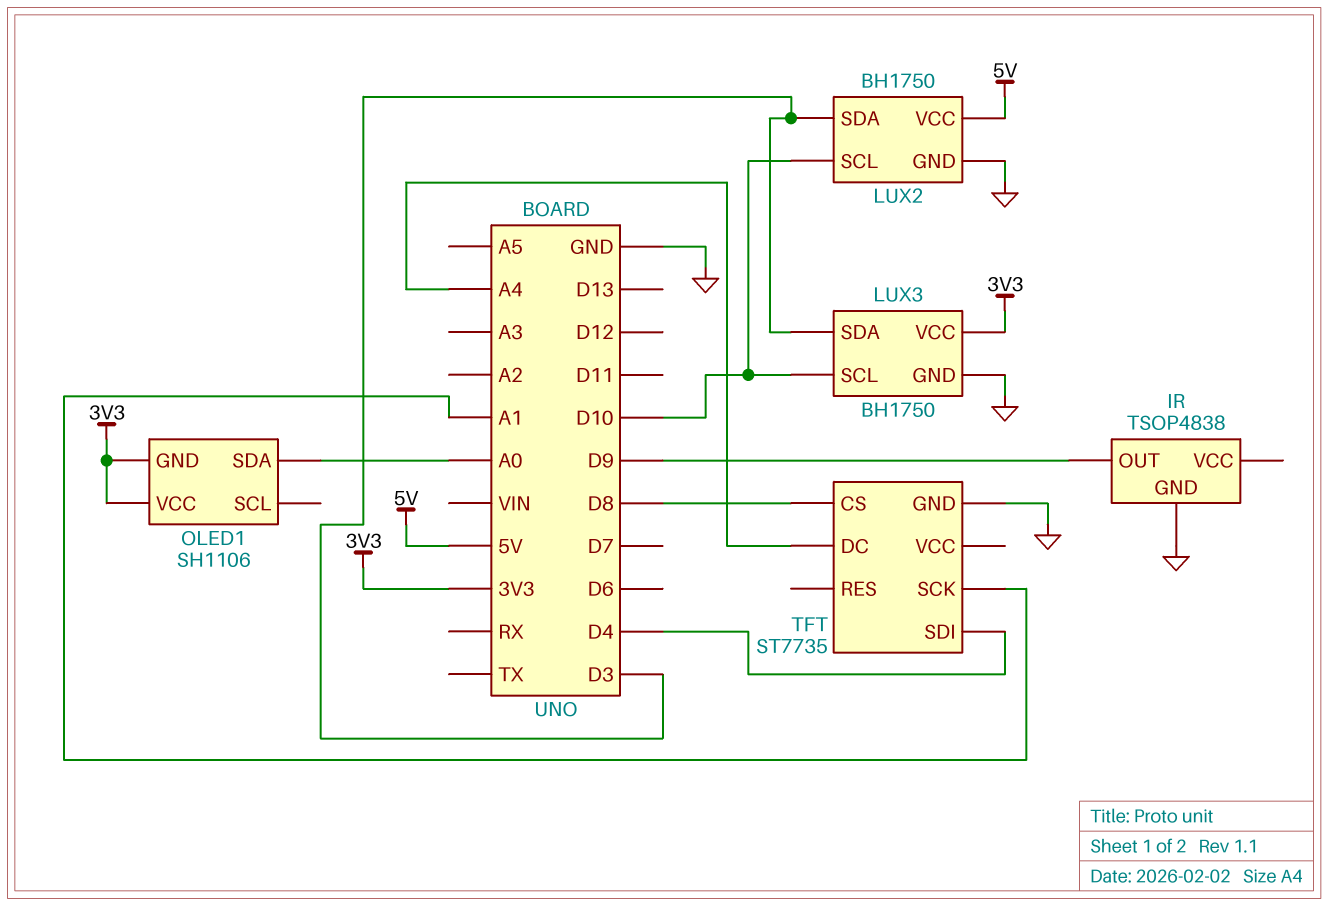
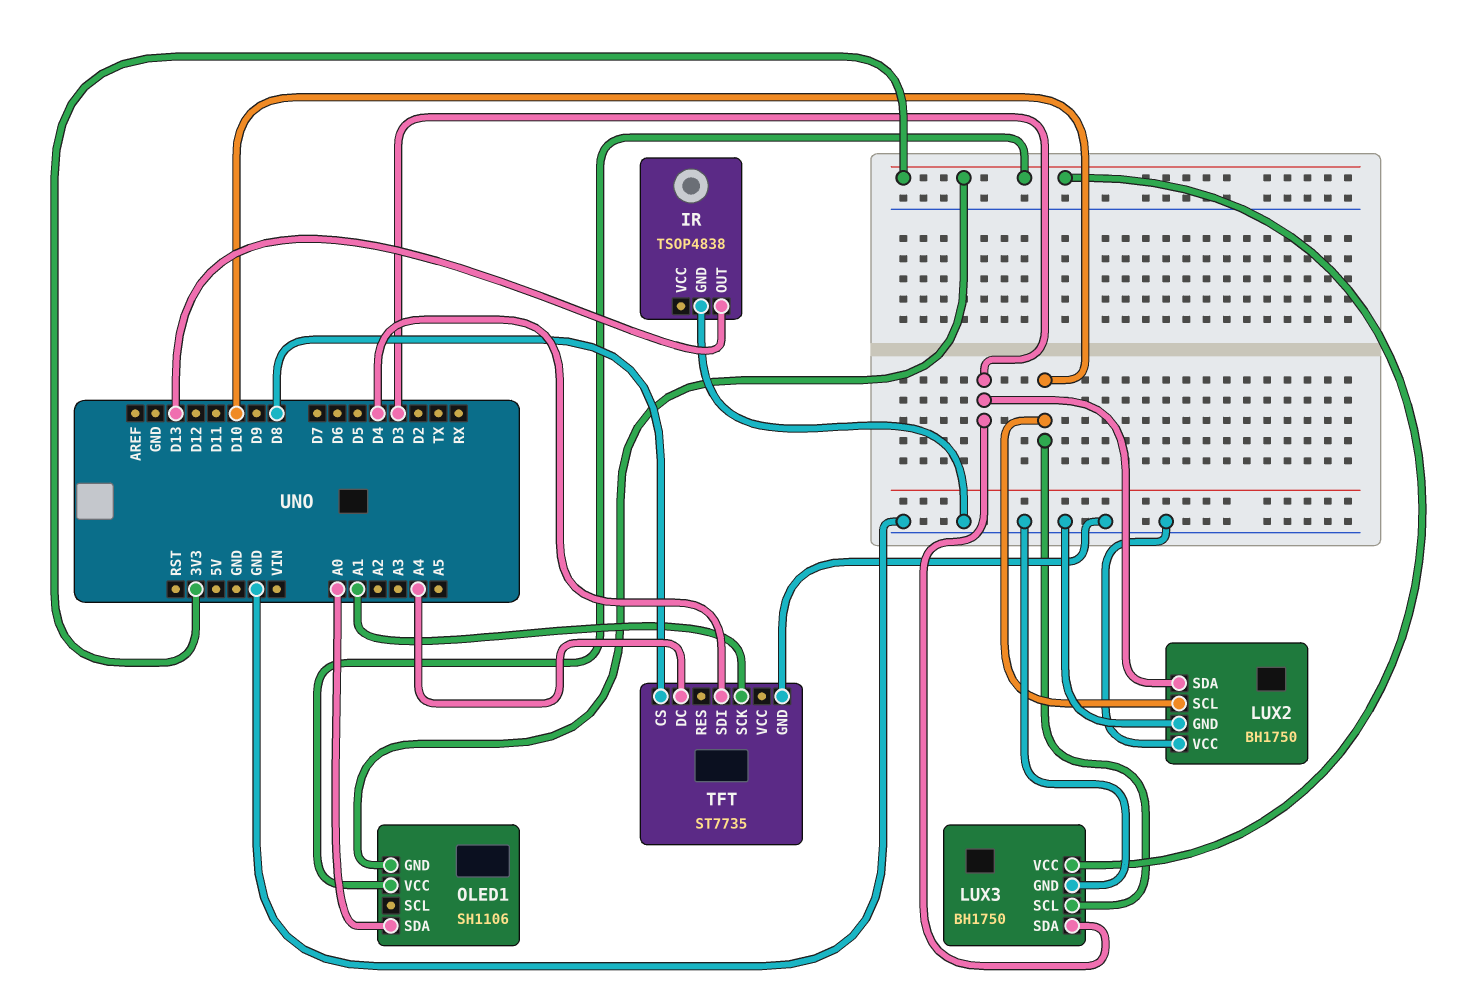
IR pin OUT: D9 -> D13
LUX2 pin VCC: 5V -> GND

